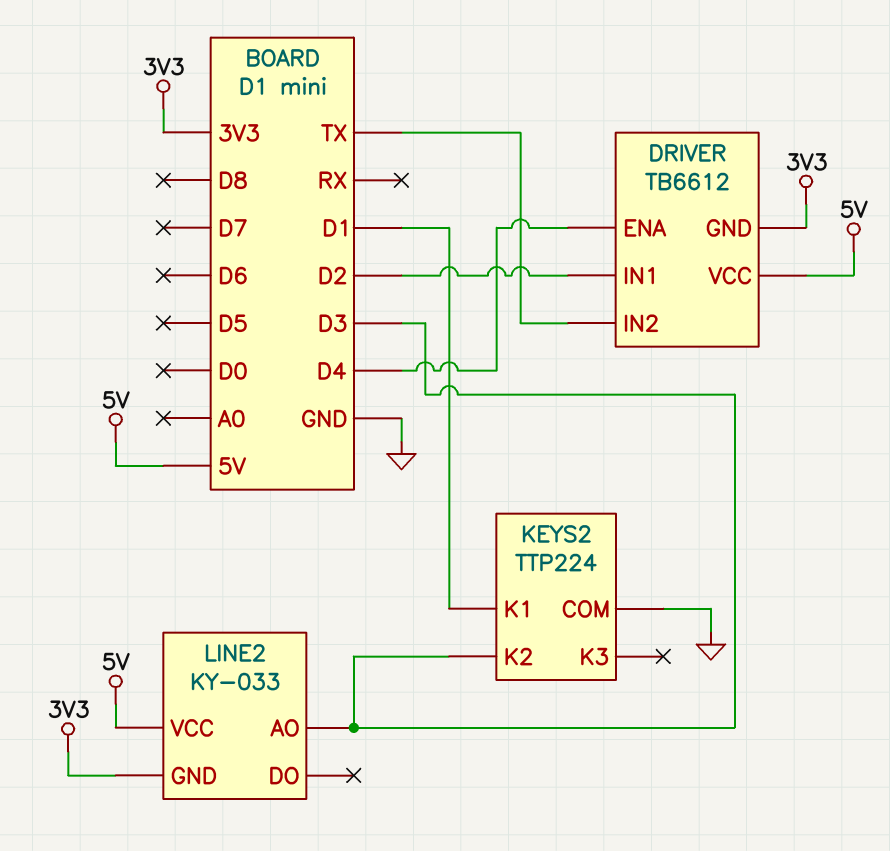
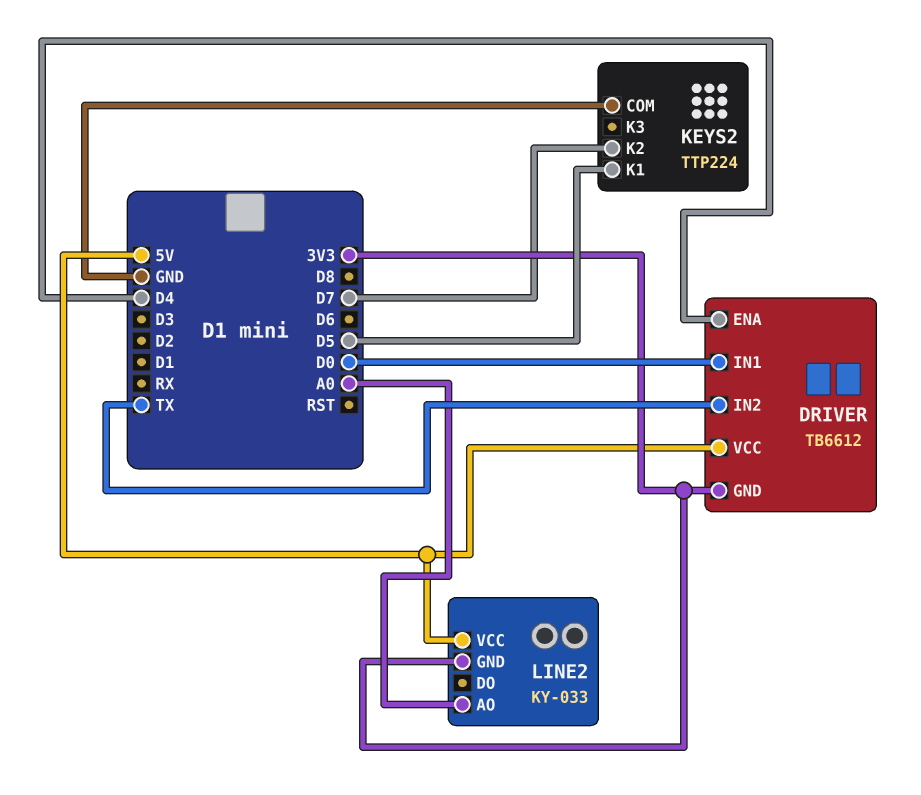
DRIVER pin IN1: D2 -> D0
KEYS2 pin K1: D1 -> D5
KEYS2 pin K2: D3 -> D7
LINE2 pin AO: D3 -> A0

